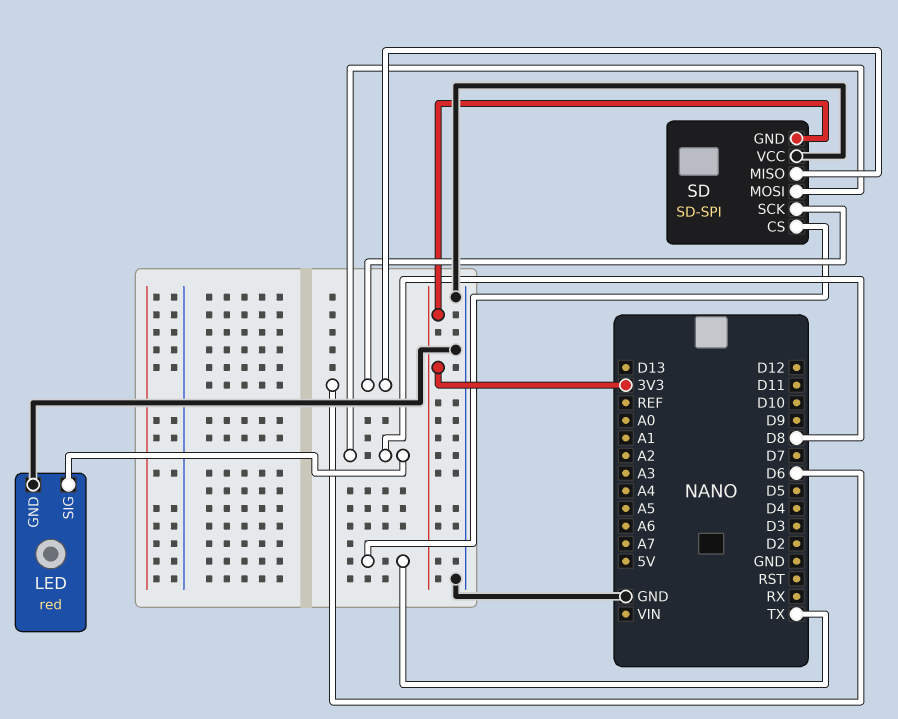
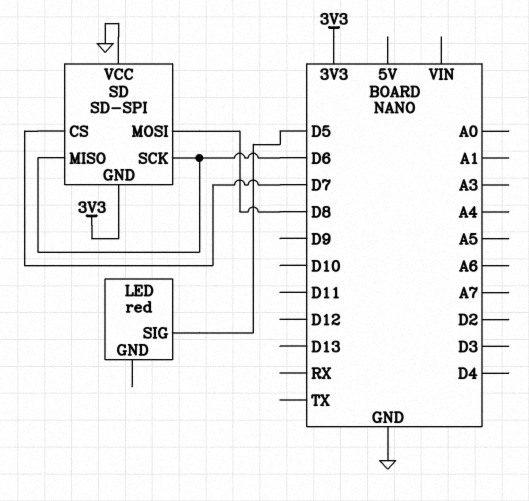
LED pin GND: GND -> none
LED pin SIG: D8 -> D5
SD pin CS: TX -> D7

